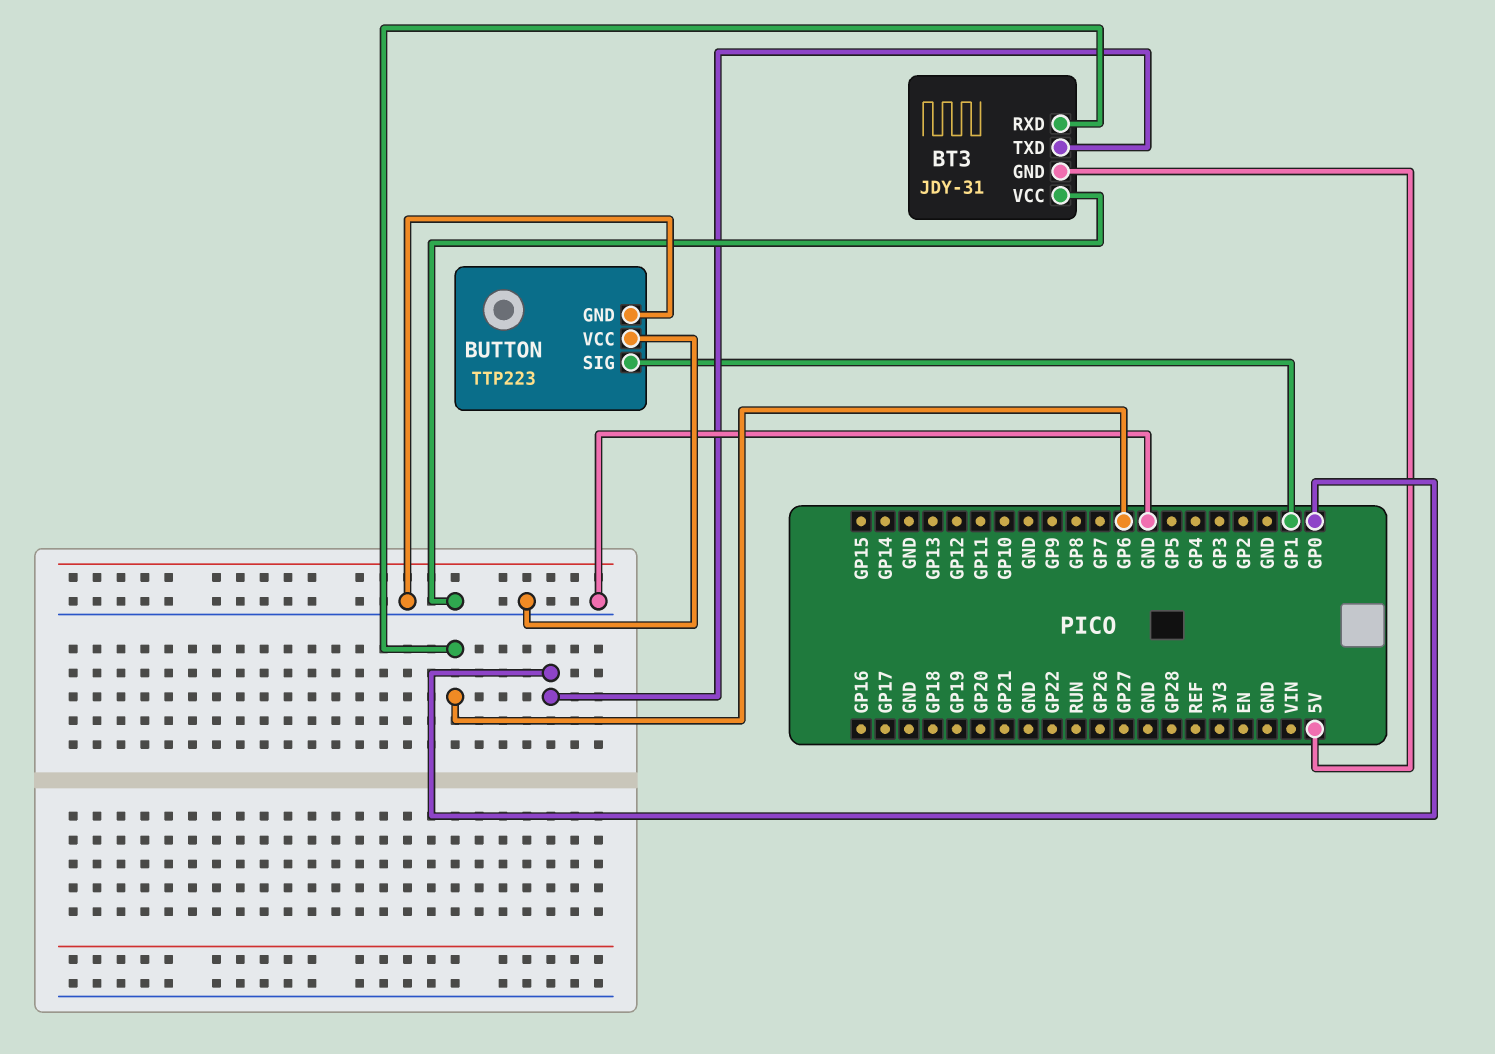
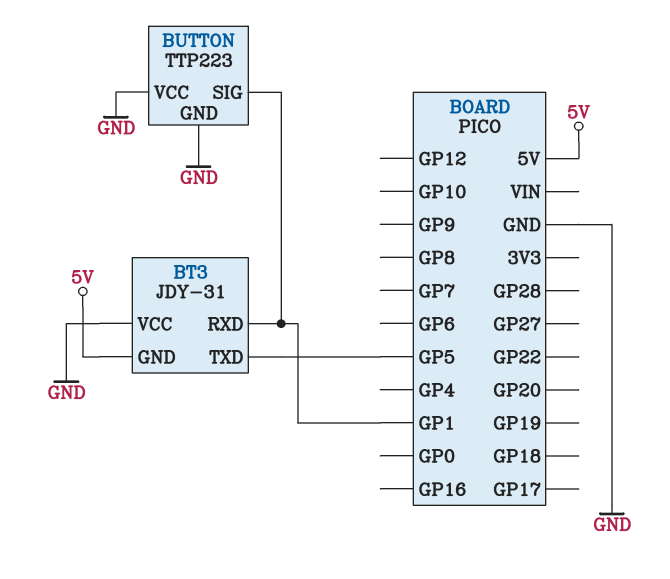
BT3 pin RXD: GP6 -> GP1
BT3 pin TXD: GP0 -> GP5

